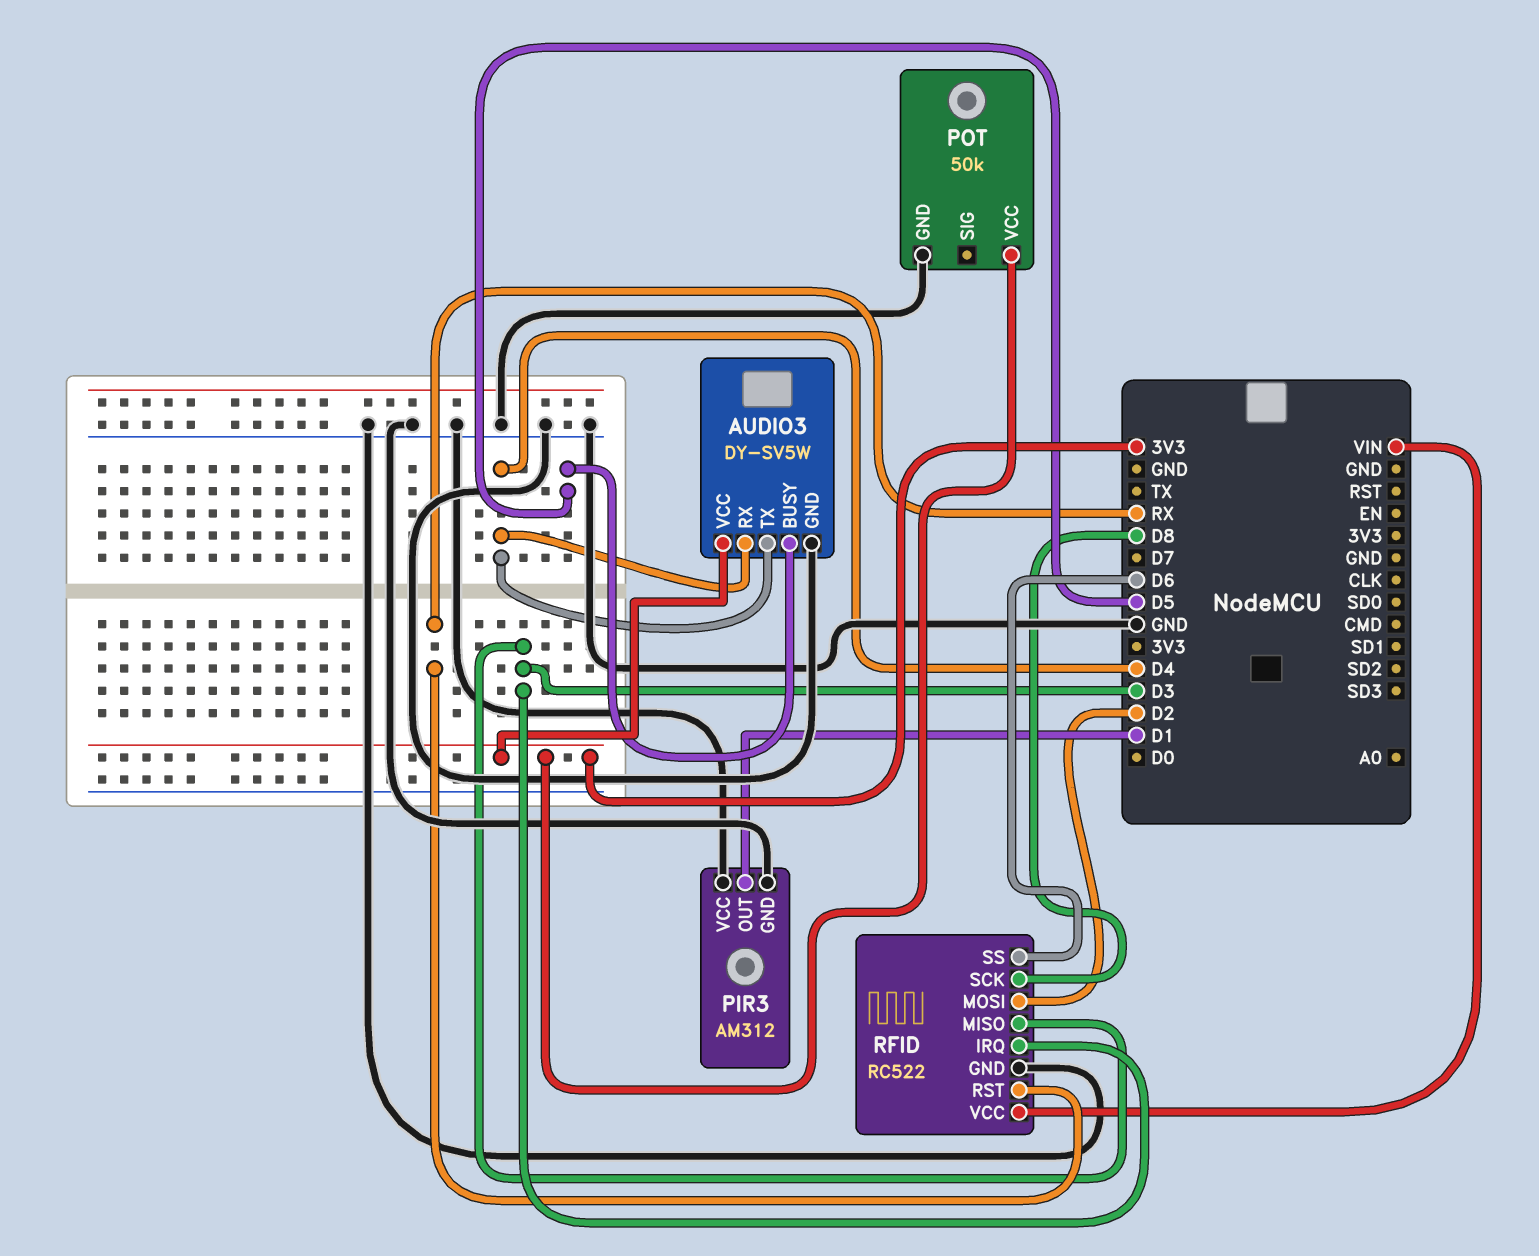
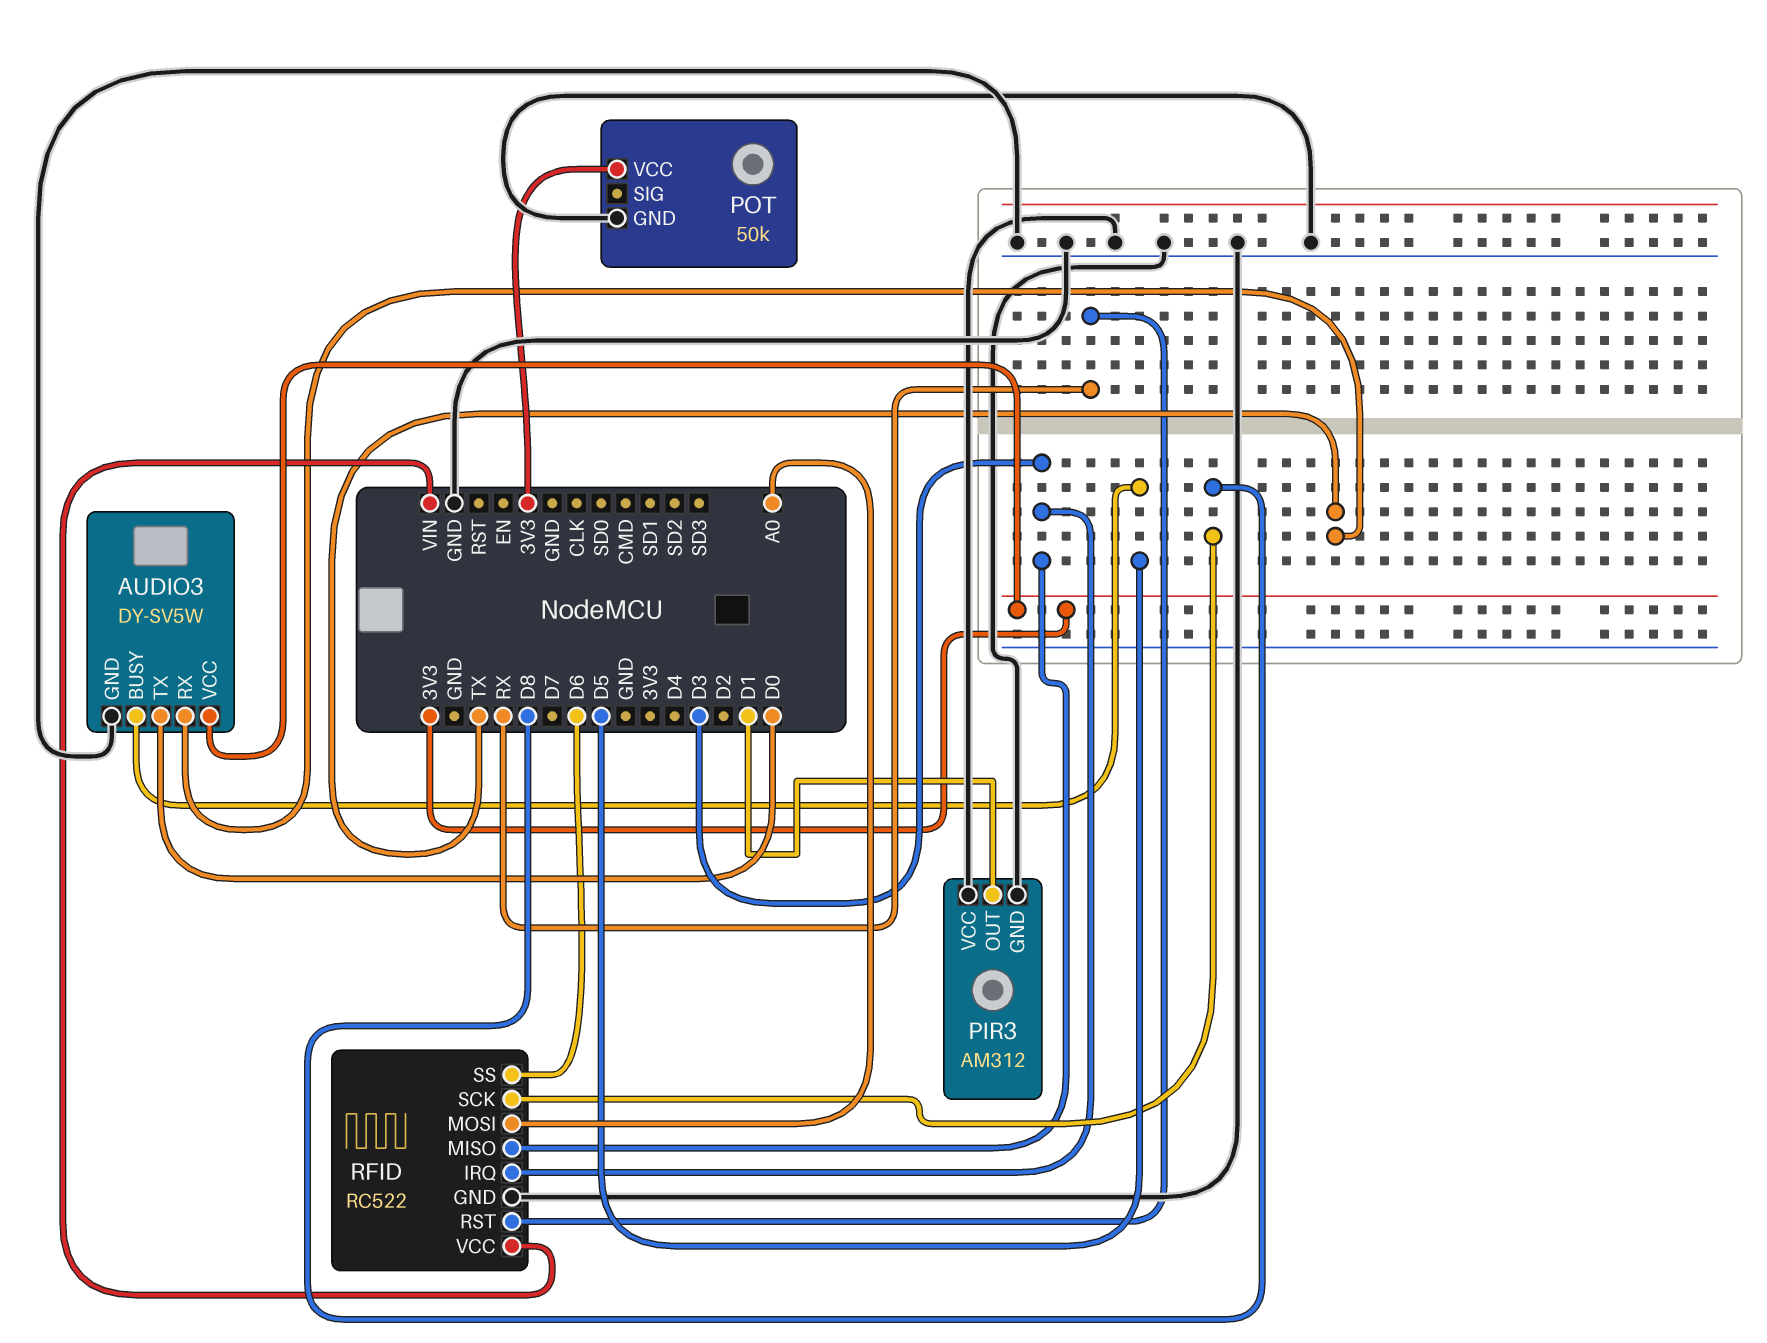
AUDIO3 pin RX: D4 -> TX
AUDIO3 pin TX: D4 -> D0
RFID pin MOSI: D2 -> A0

